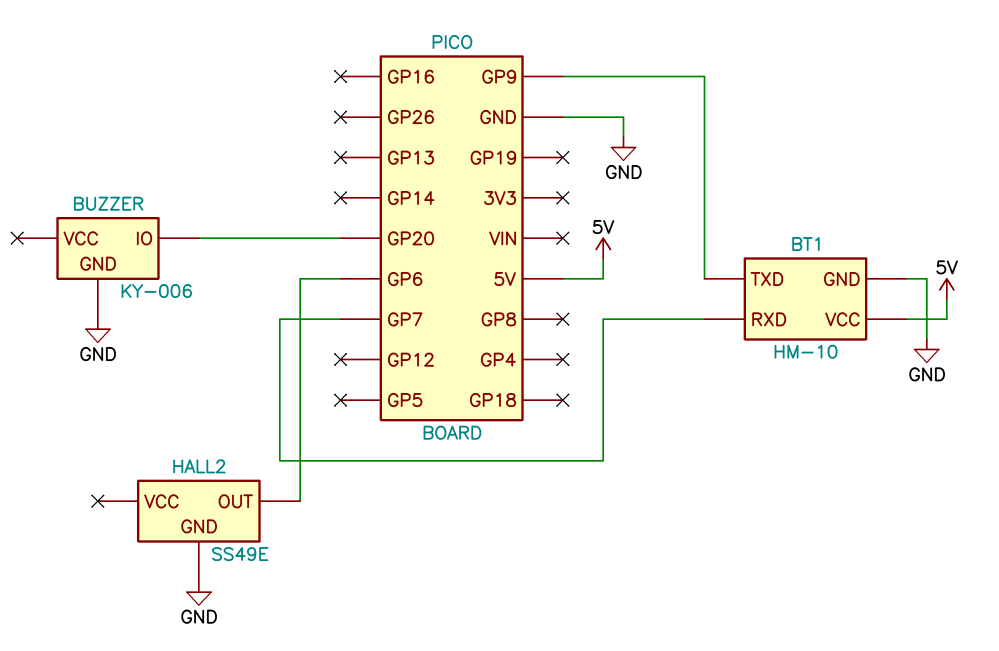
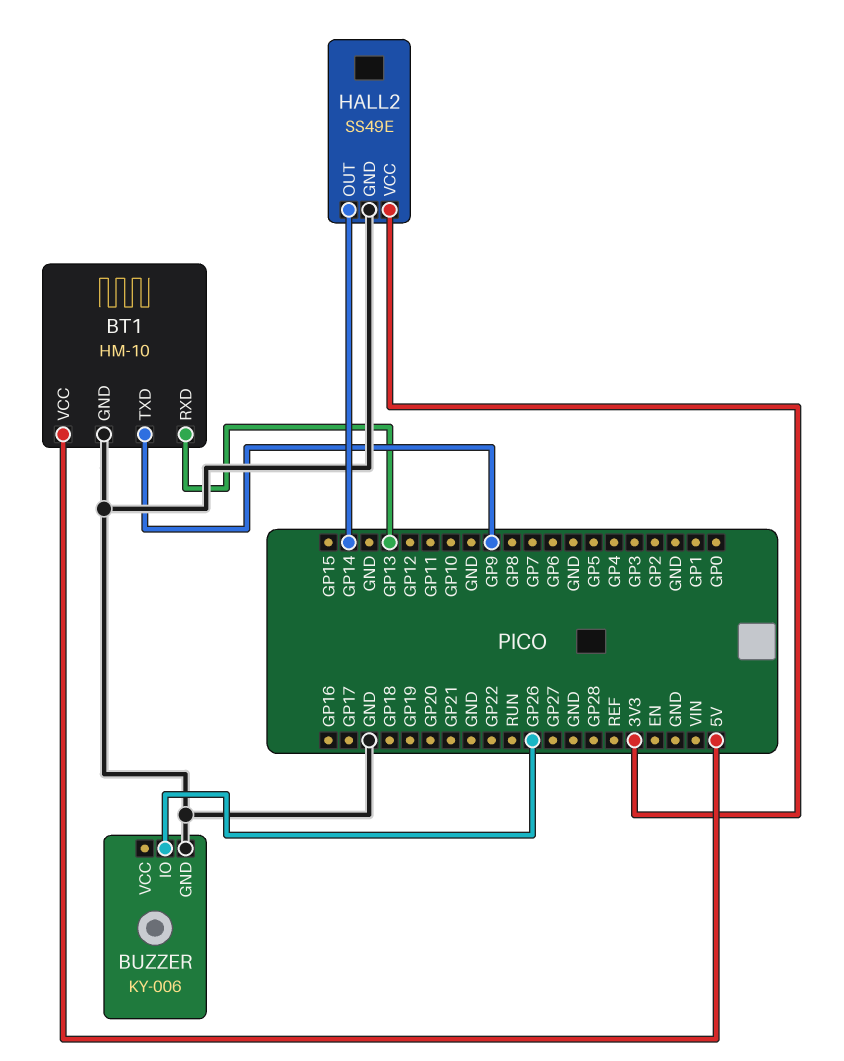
BT1 pin RXD: GP7 -> GP13
BUZZER pin IO: GP20 -> GP26
HALL2 pin OUT: GP6 -> GP14
HALL2 pin VCC: none -> 3V3

